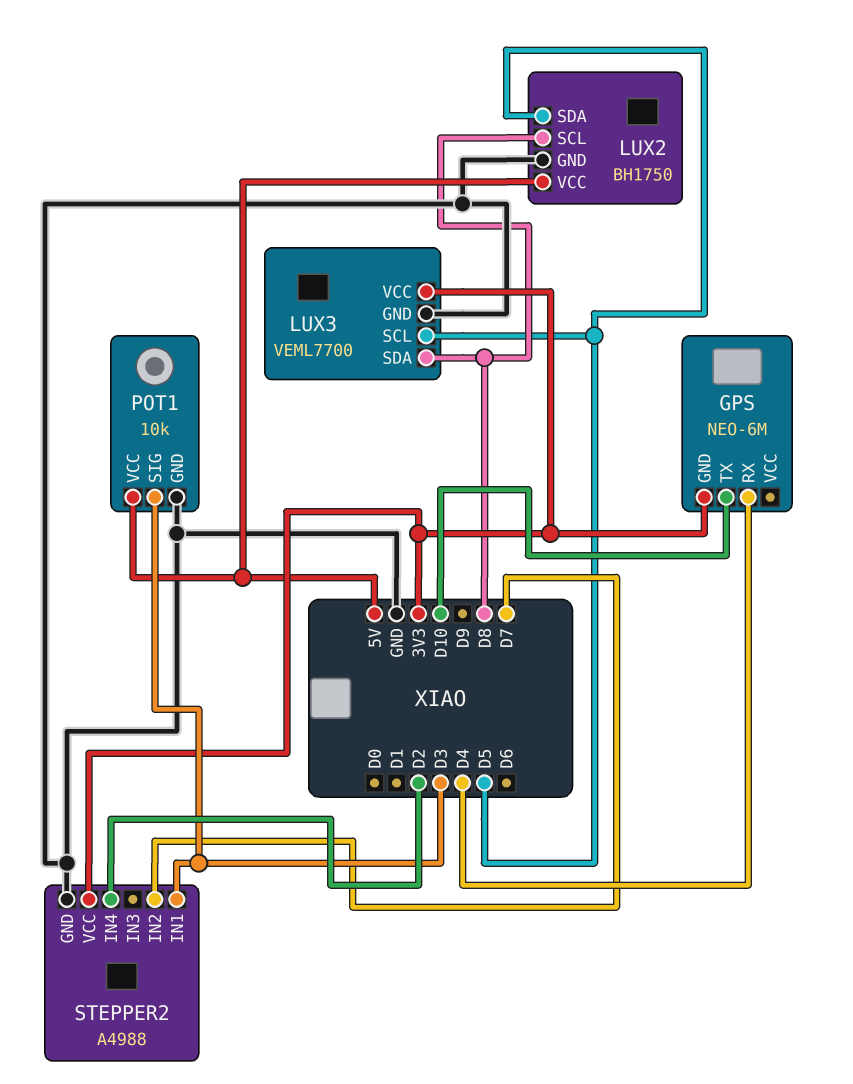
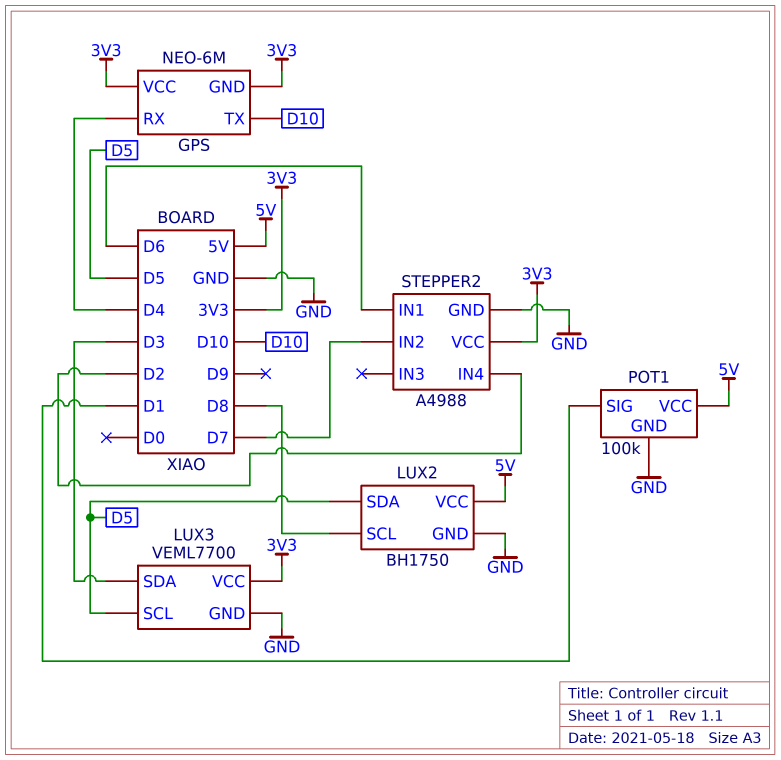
GPS pin VCC: none -> 3V3
LUX3 pin SDA: D8 -> D3
POT1: 10k -> 100k
POT1 pin SIG: D3 -> D1
STEPPER2 pin IN1: D3 -> D6

